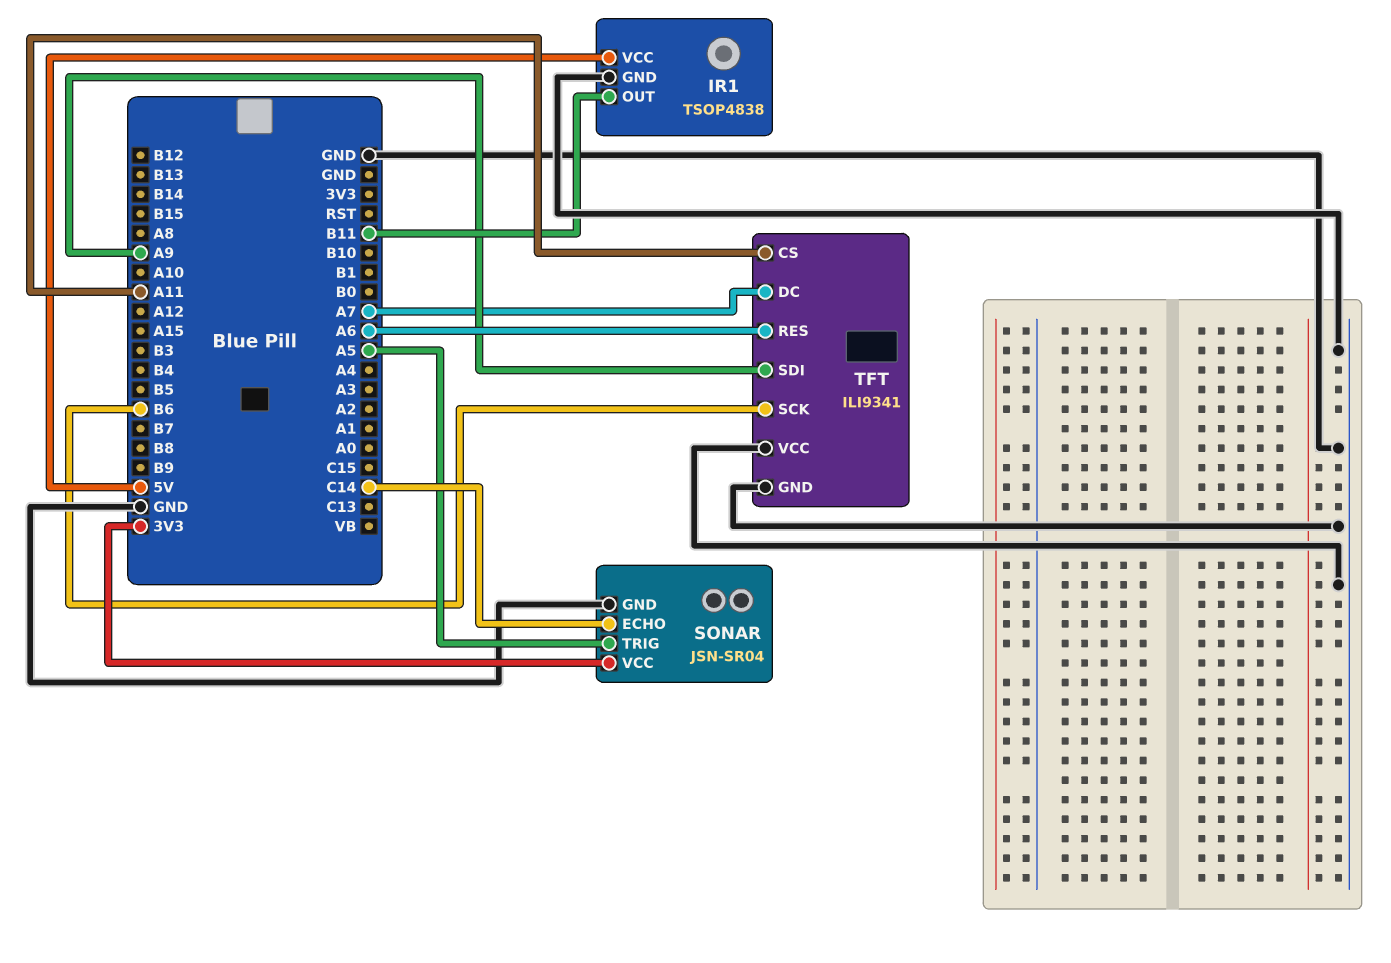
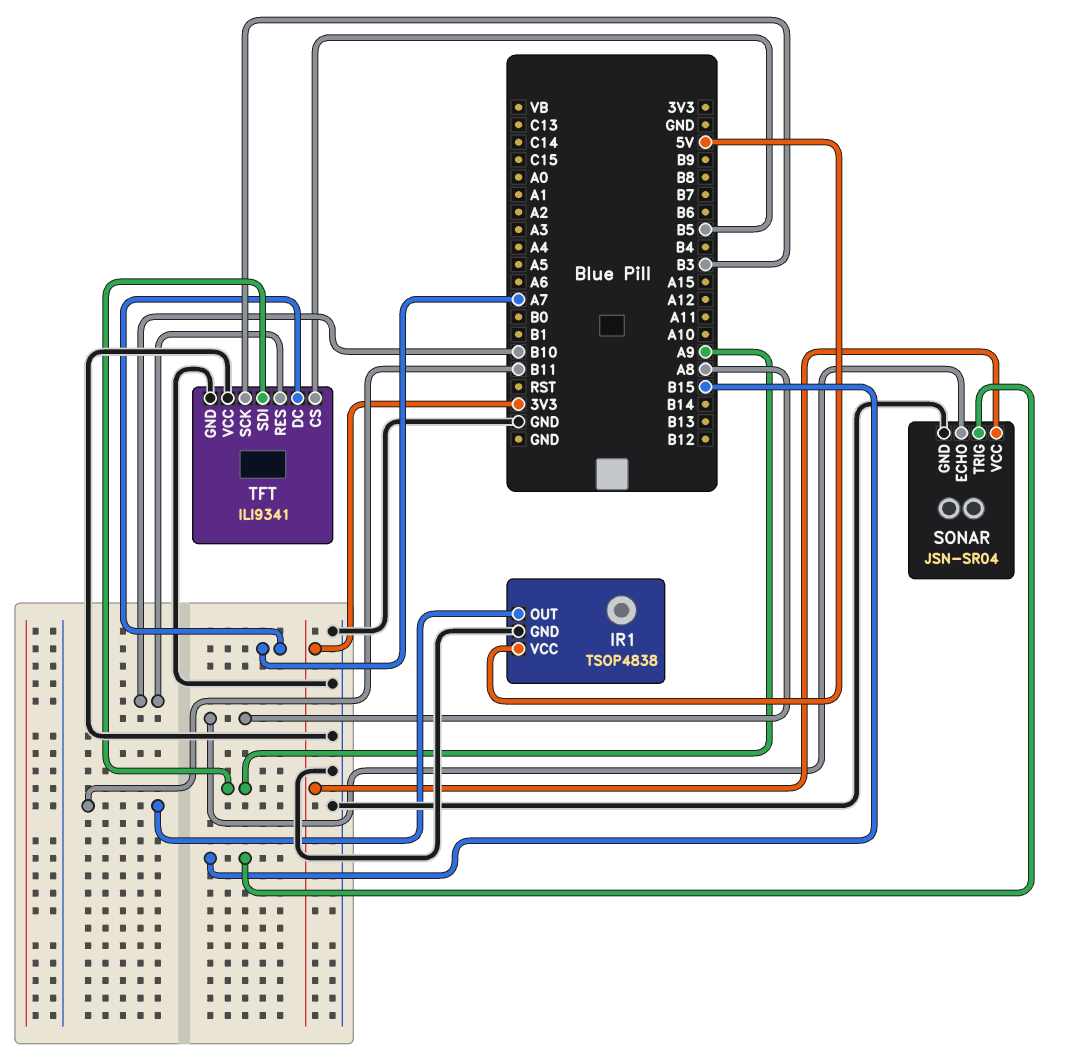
SONAR pin ECHO: C14 -> A8
SONAR pin TRIG: A5 -> B15
TFT pin CS: A11 -> B5
TFT pin RES: A6 -> B10
TFT pin SCK: B6 -> B3

